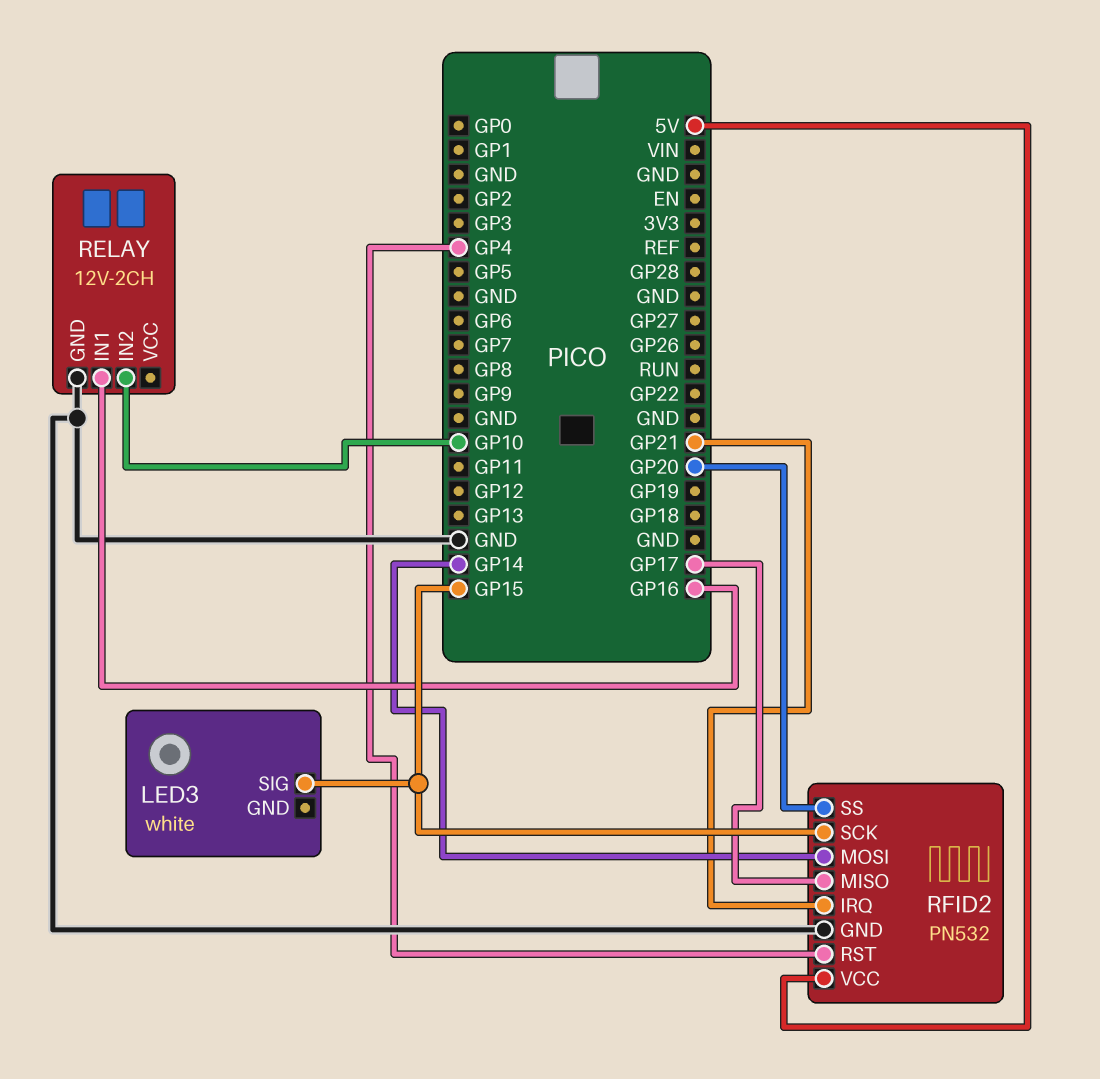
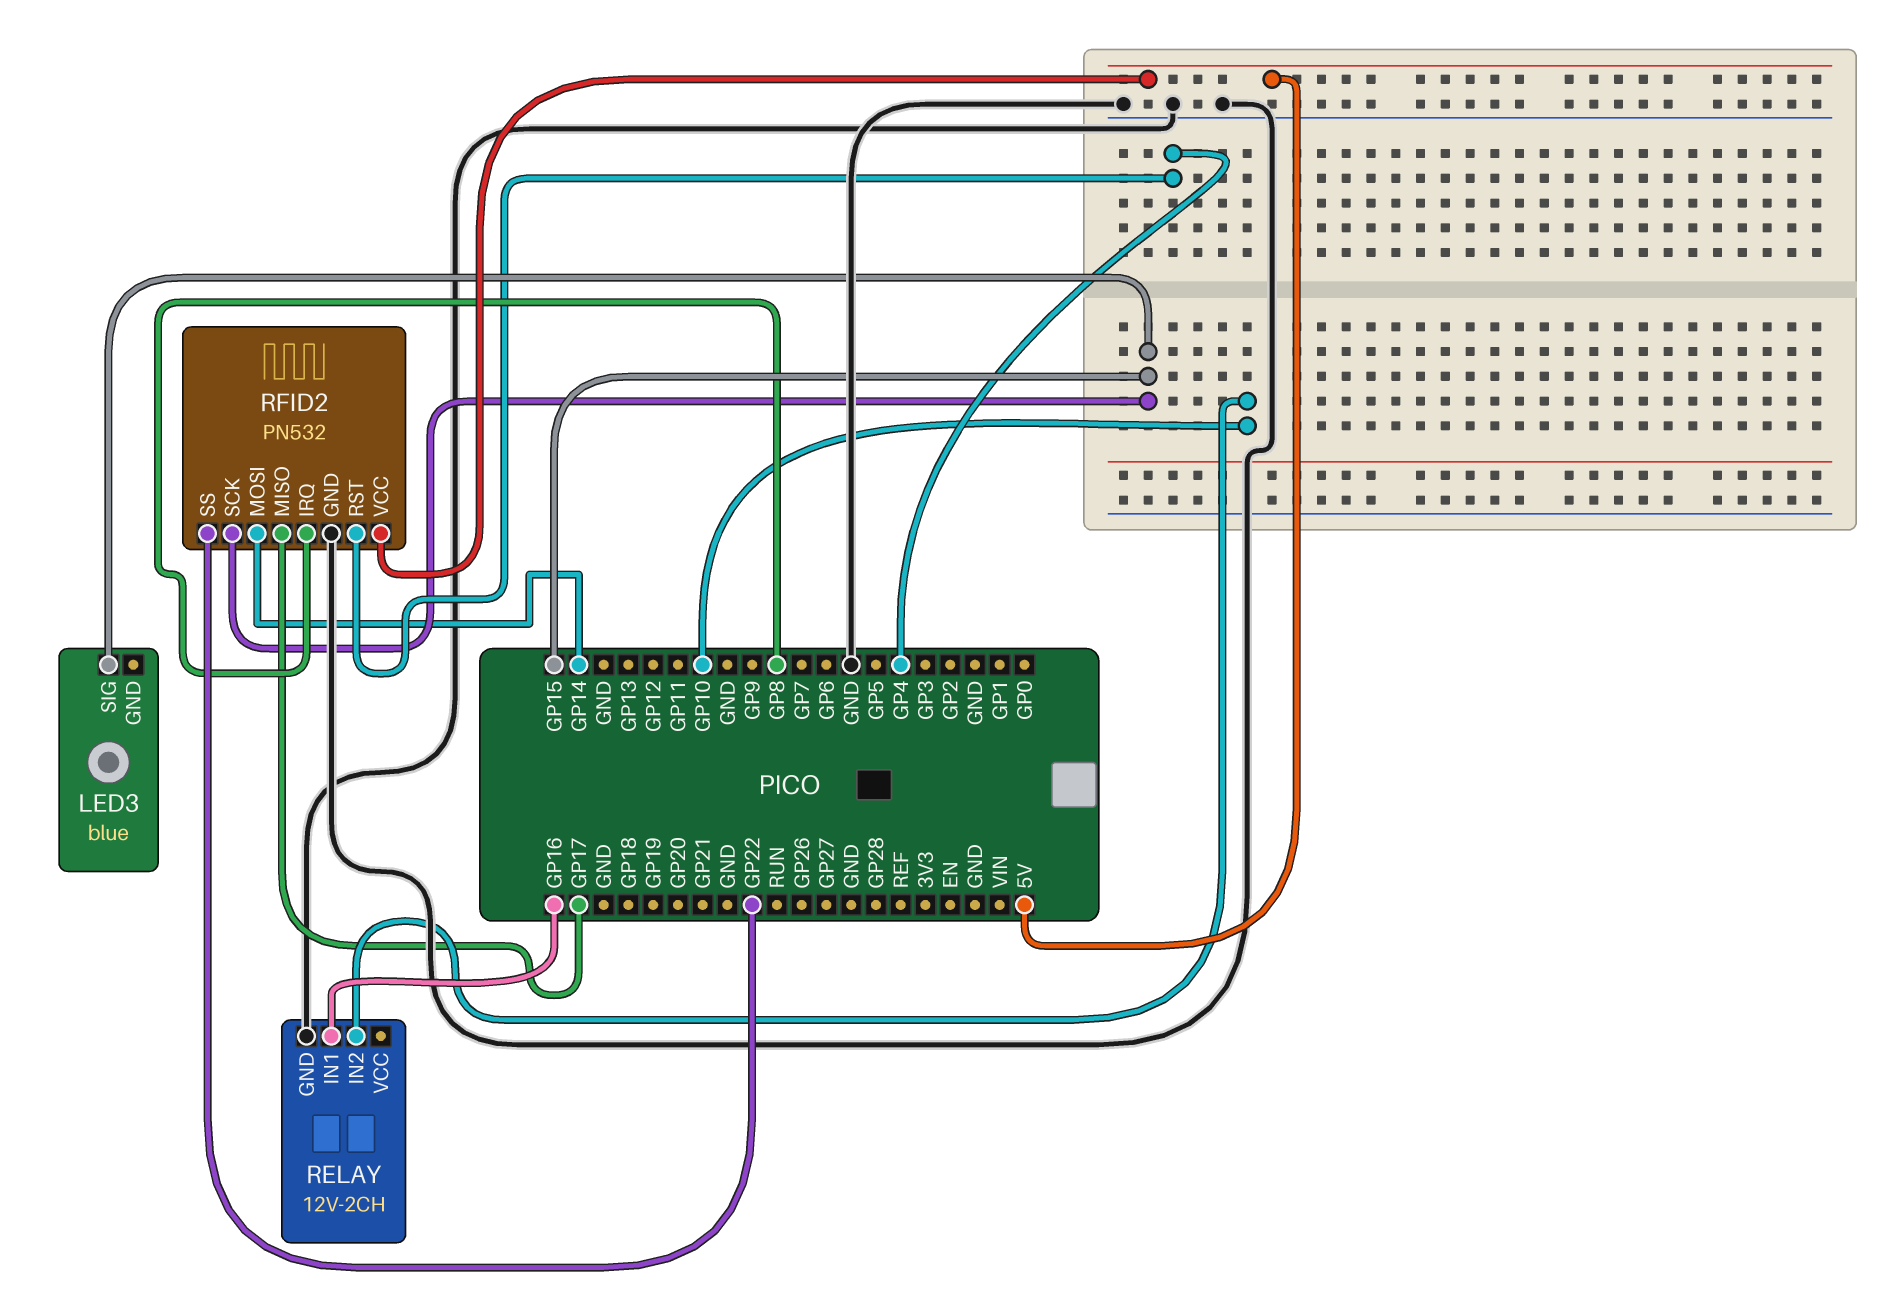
LED3: white -> blue
RFID2 pin IRQ: GP21 -> GP8
RFID2 pin SS: GP20 -> GP22

